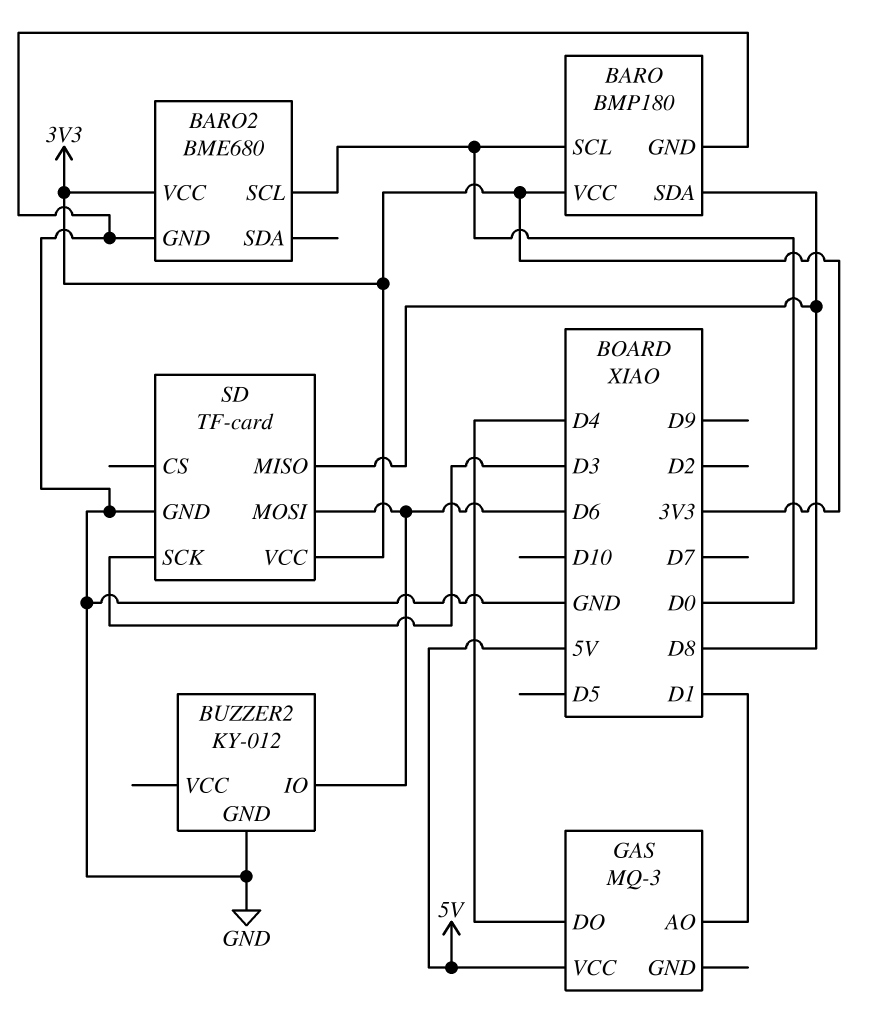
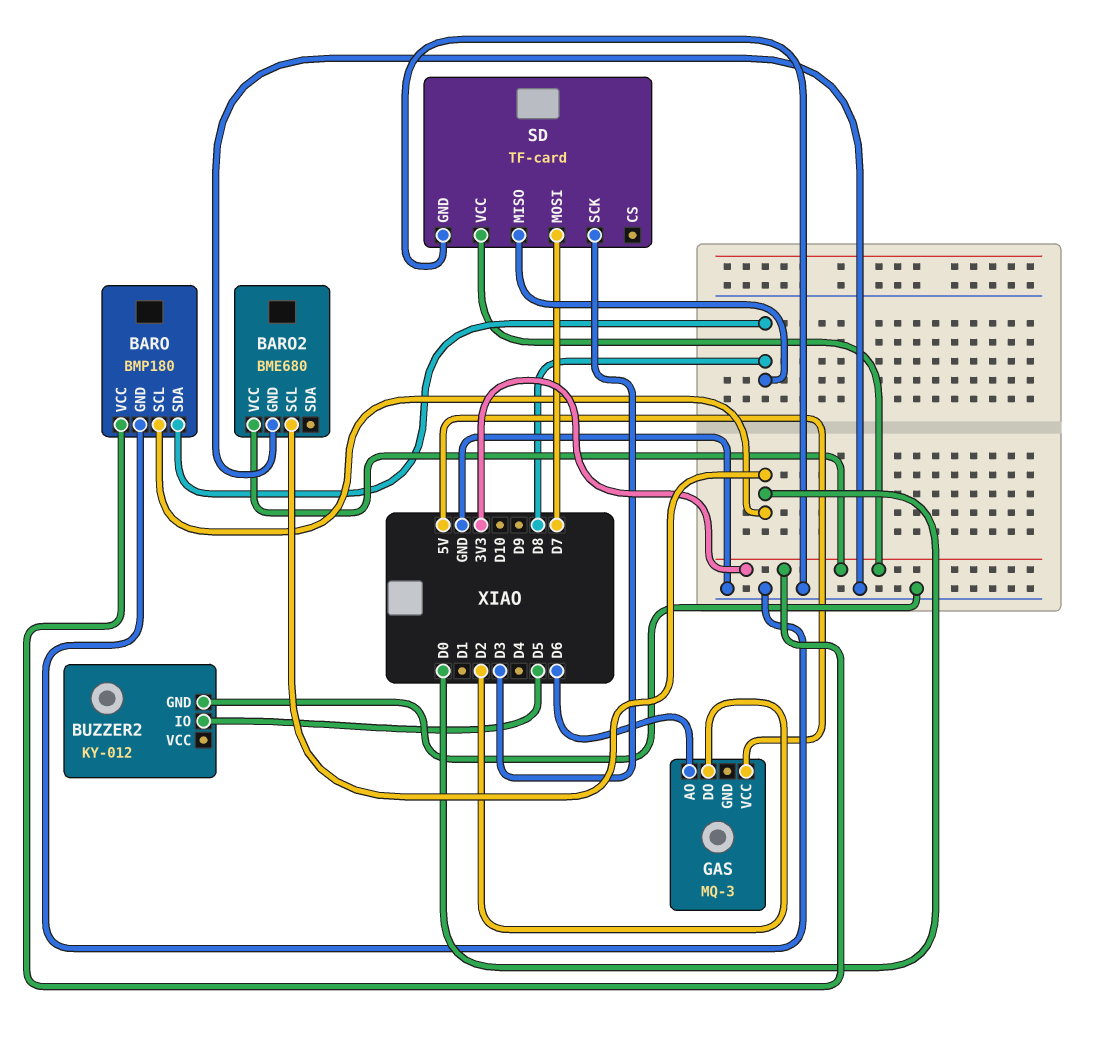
BUZZER2 pin IO: D6 -> D5
GAS pin AO: D1 -> D6
GAS pin DO: D4 -> D2
SD pin MOSI: D6 -> D7

